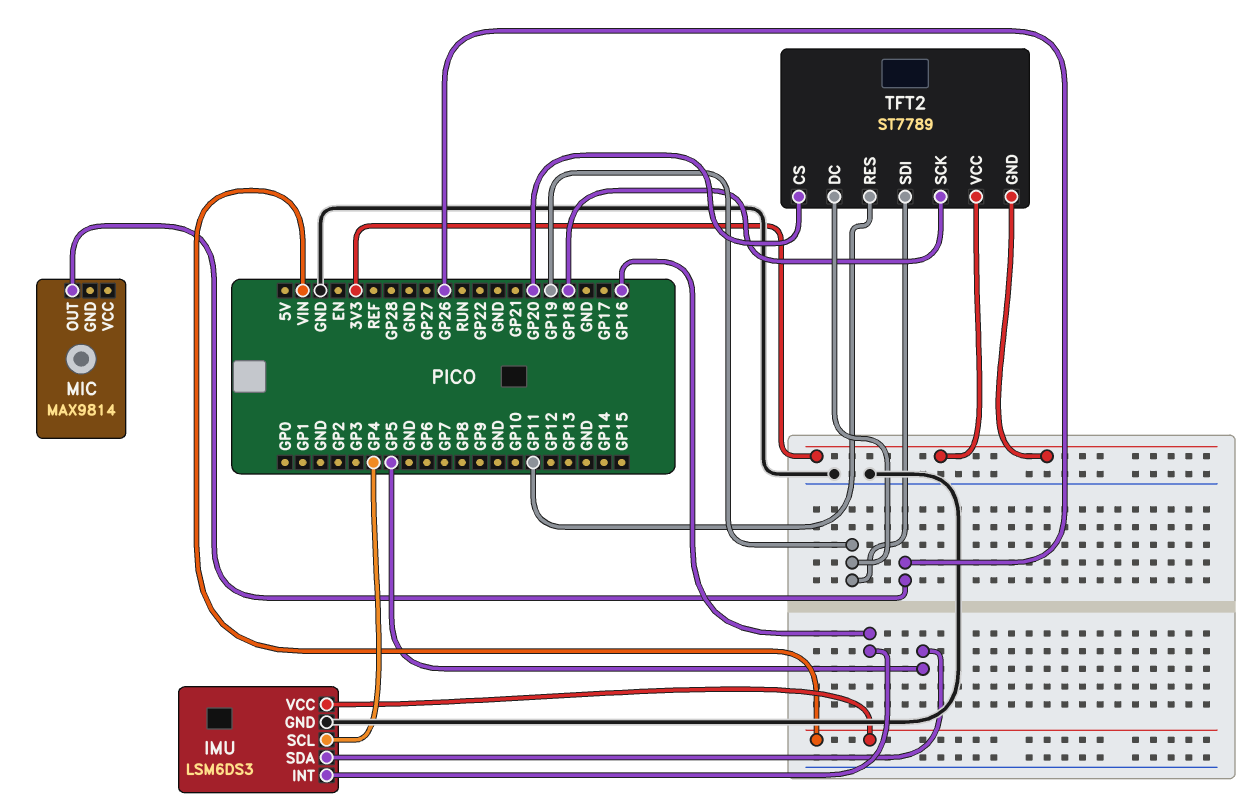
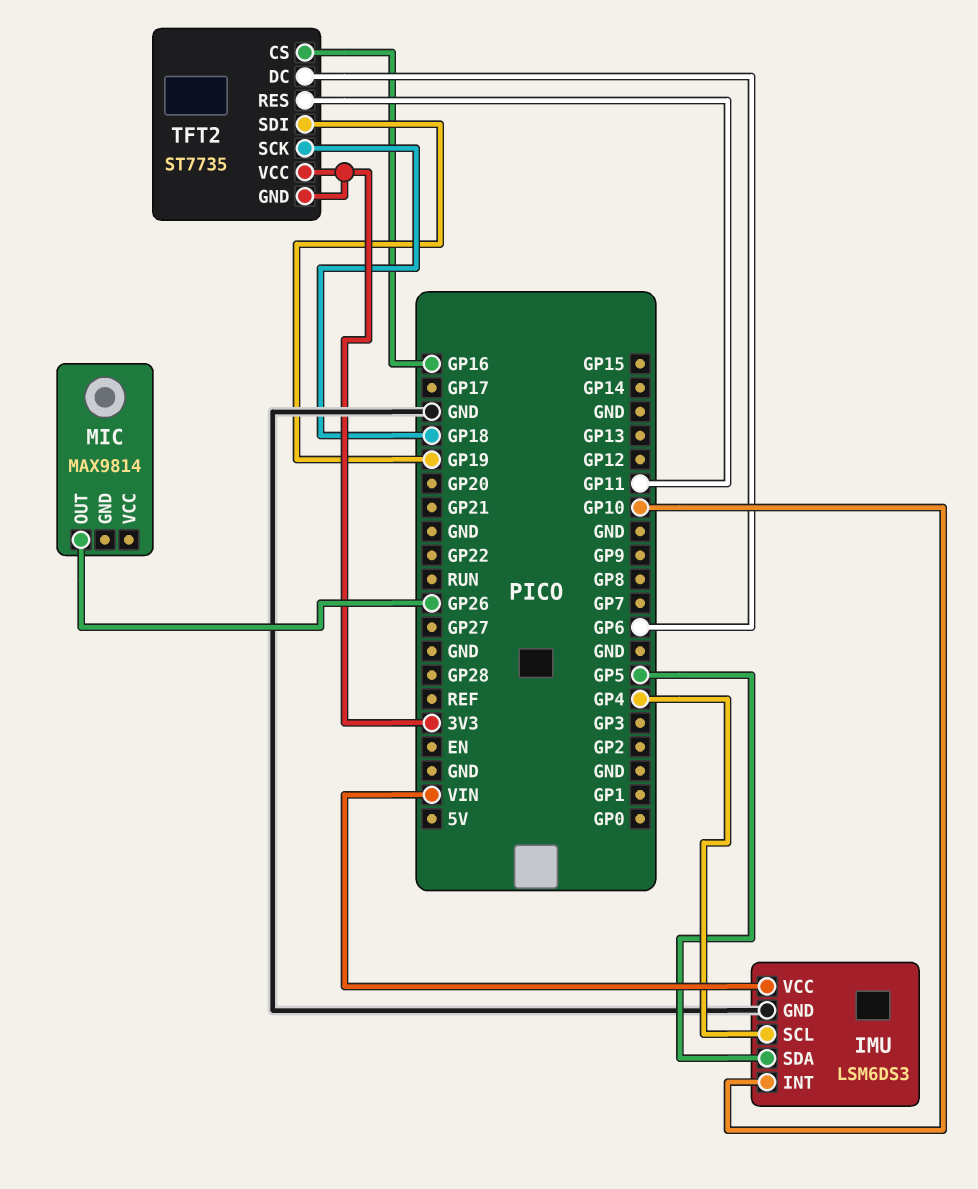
IMU pin INT: GP16 -> GP10
TFT2: ST7789 -> ST7735
TFT2 pin CS: GP20 -> GP16
TFT2 pin DC: GP19 -> GP6

